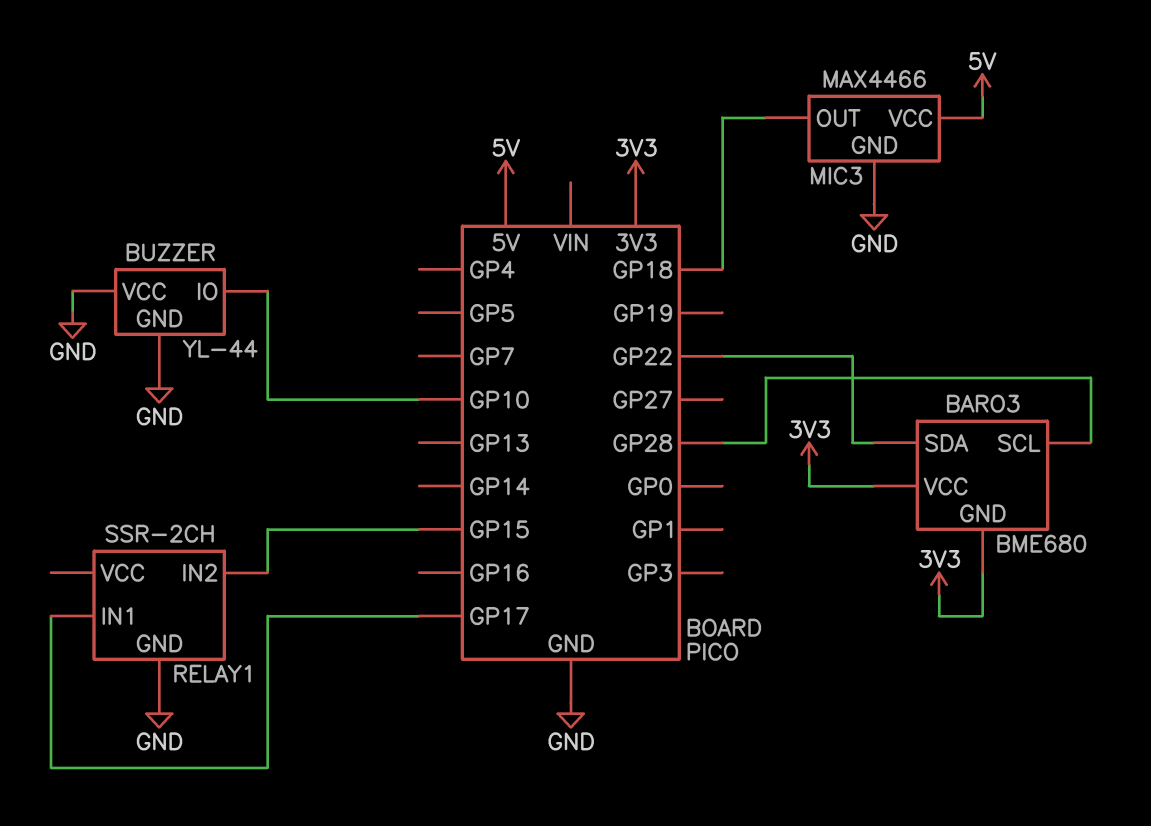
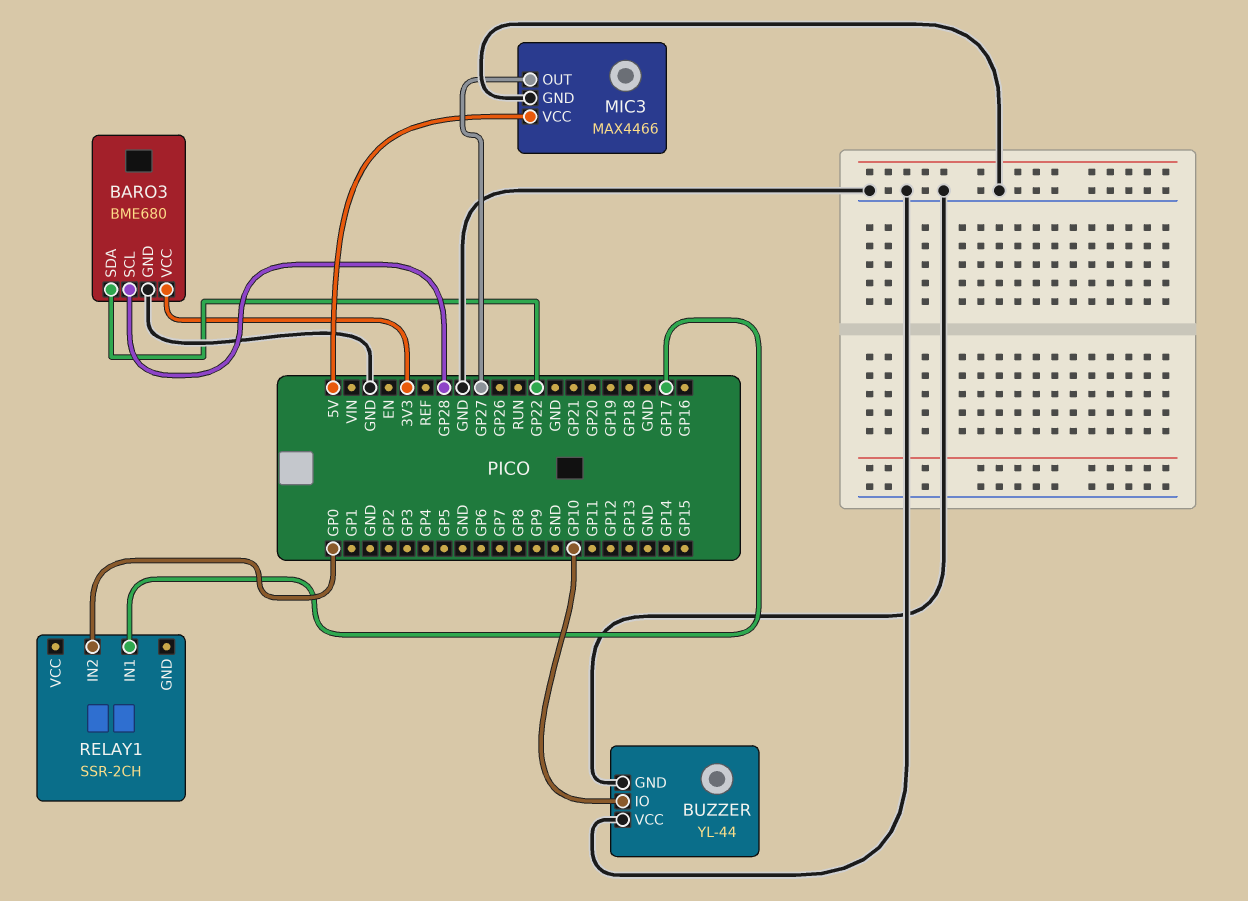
BARO3 pin GND: 3V3 -> GND
MIC3 pin OUT: GP18 -> GP27
RELAY1 pin GND: GND -> none
RELAY1 pin IN2: GP15 -> GP0

